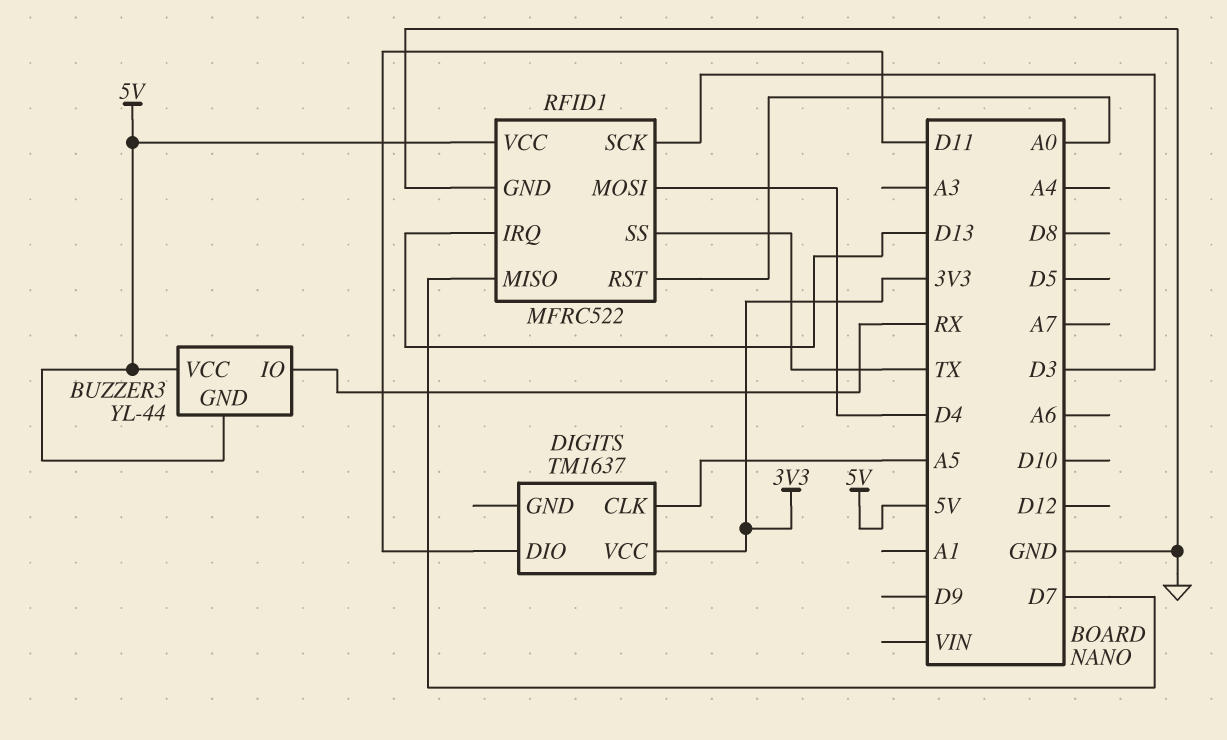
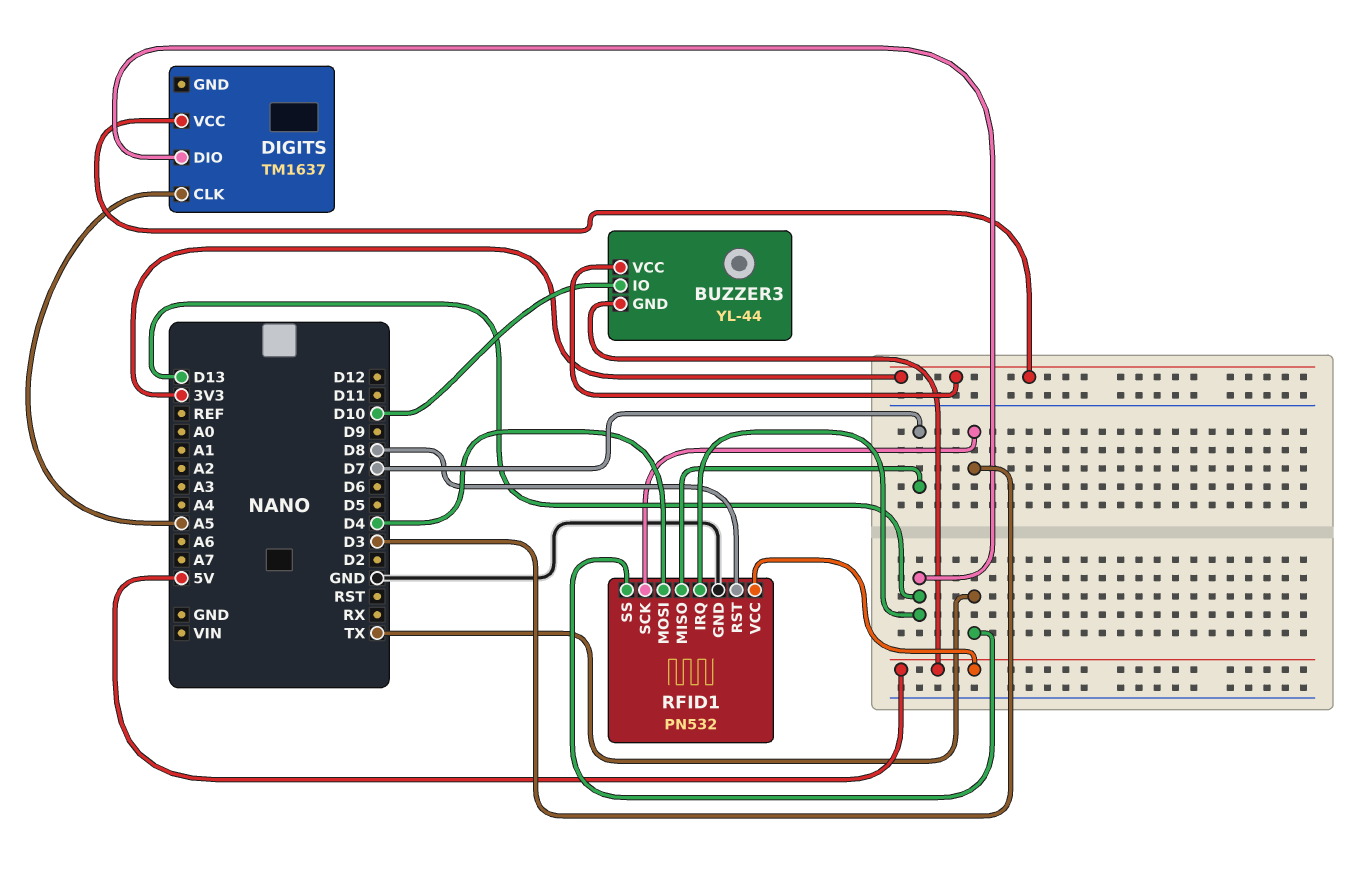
BUZZER3 pin IO: RX -> D10
BUZZER3 pin VCC: 5V -> 3V3
DIGITS pin DIO: D11 -> D13
RFID1: MFRC522 -> PN532
RFID1 pin RST: A0 -> D8

